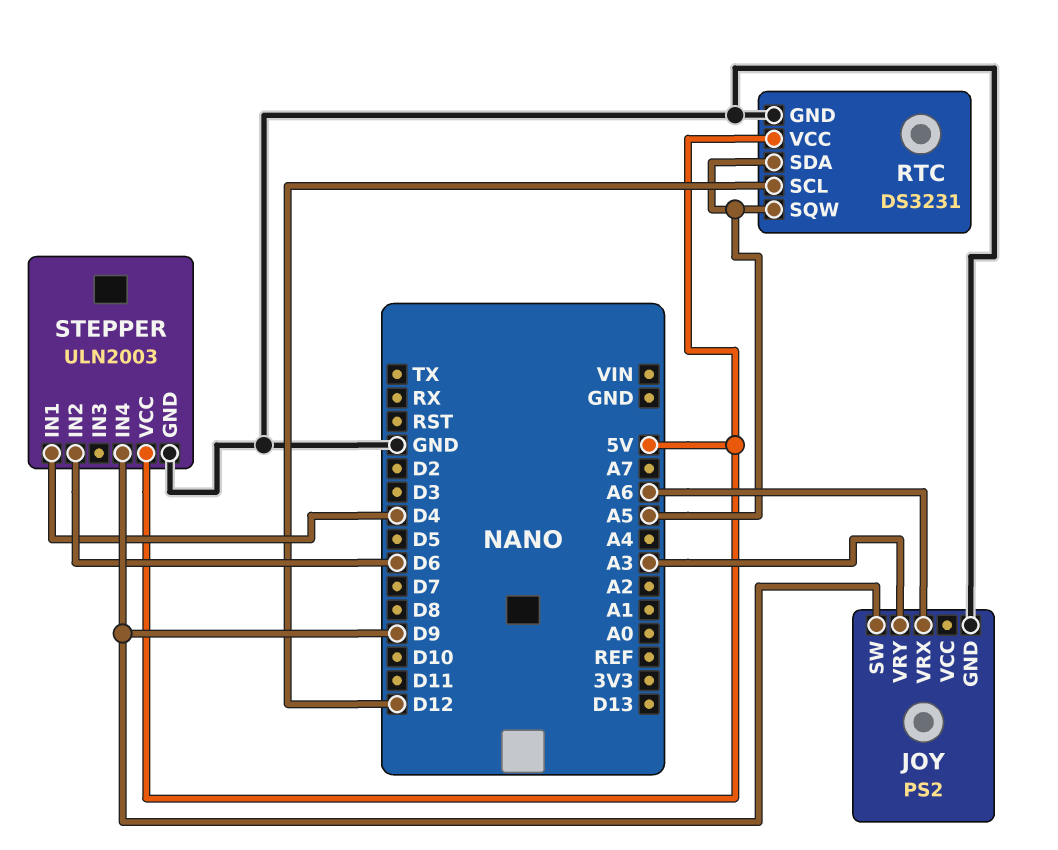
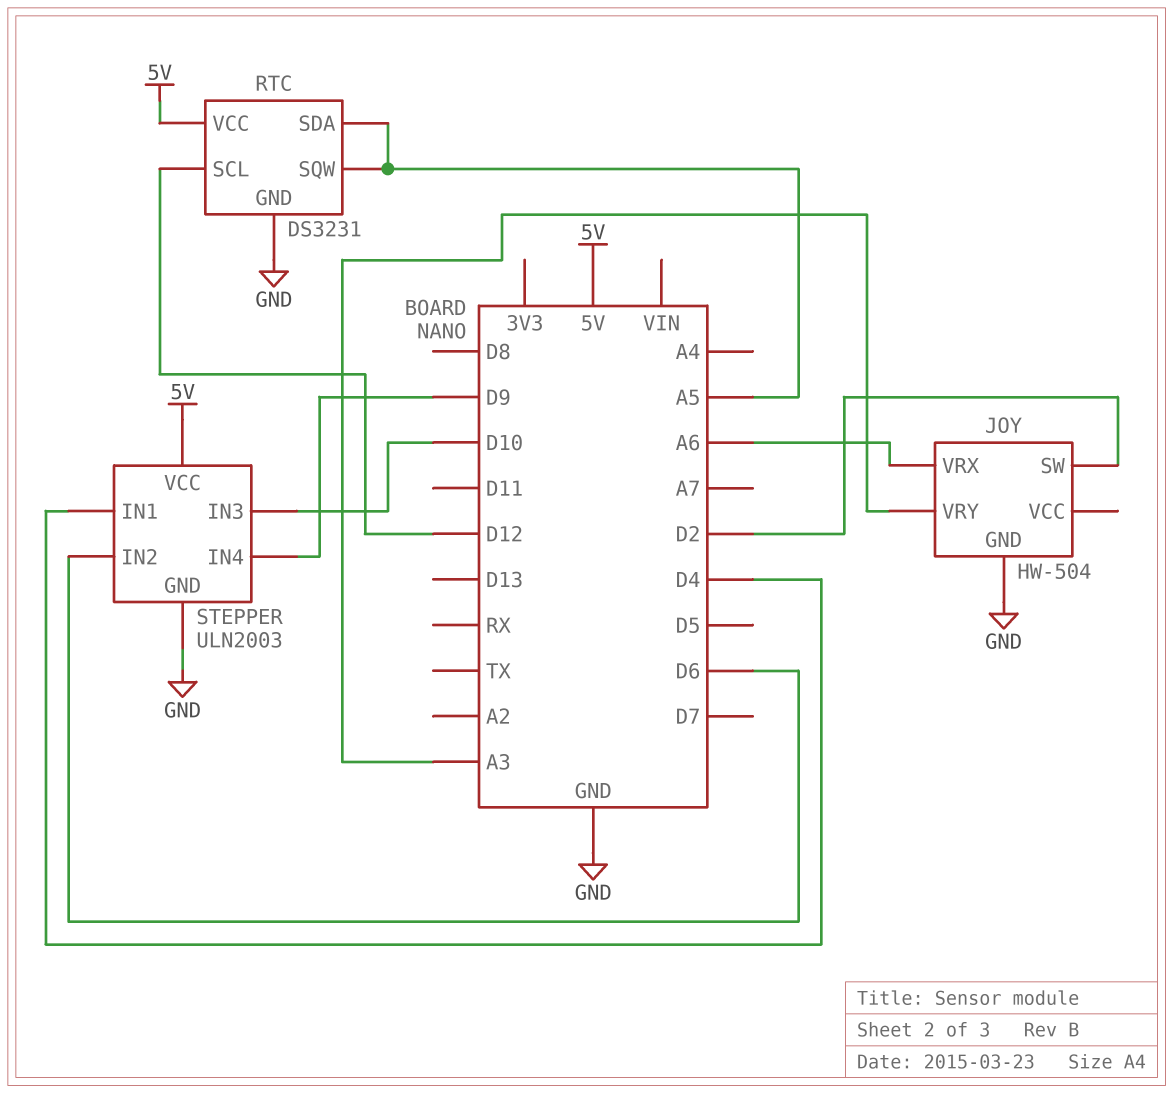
JOY: PS2 -> HW-504
JOY pin SW: D9 -> D2
STEPPER pin IN3: none -> D10

